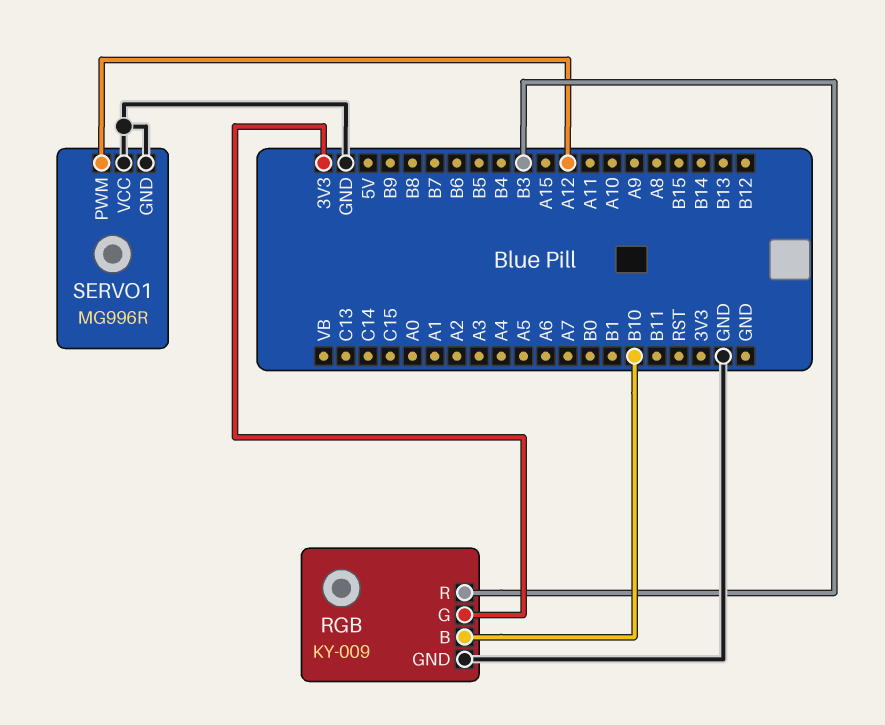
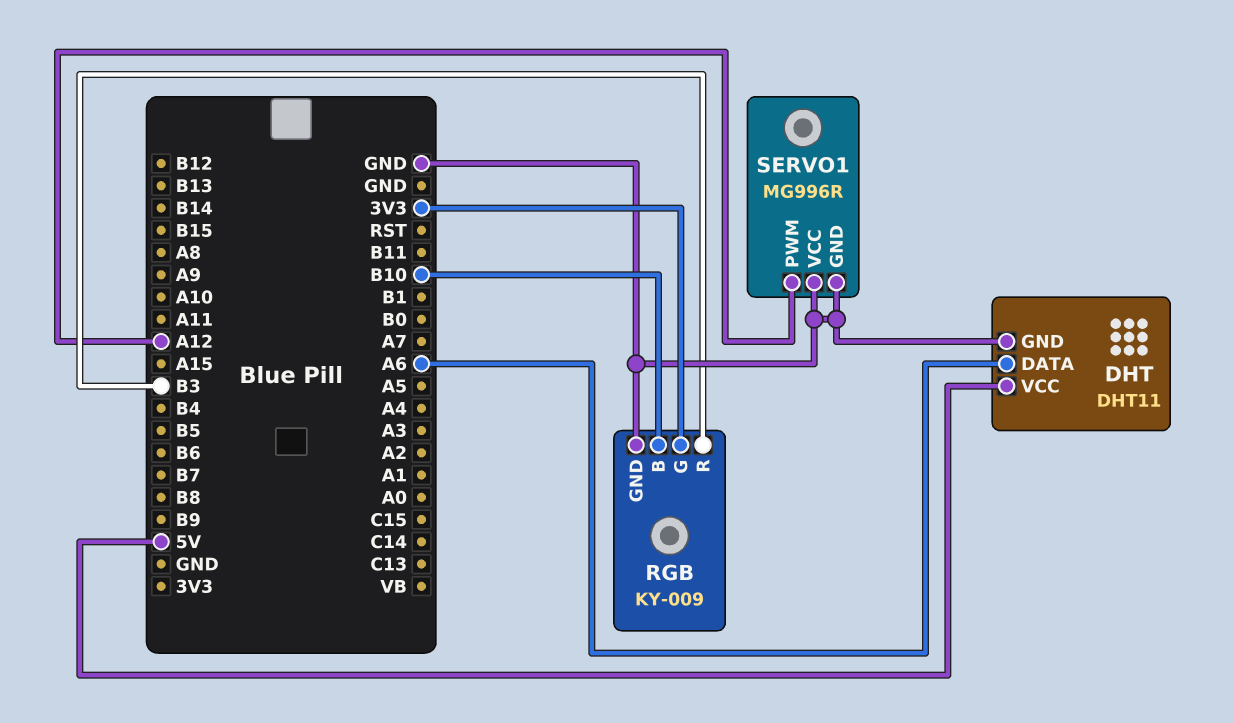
DHT: none -> DHT11
DHT pin DATA: none -> A6
DHT pin GND: none -> GND
DHT pin VCC: none -> 5V

